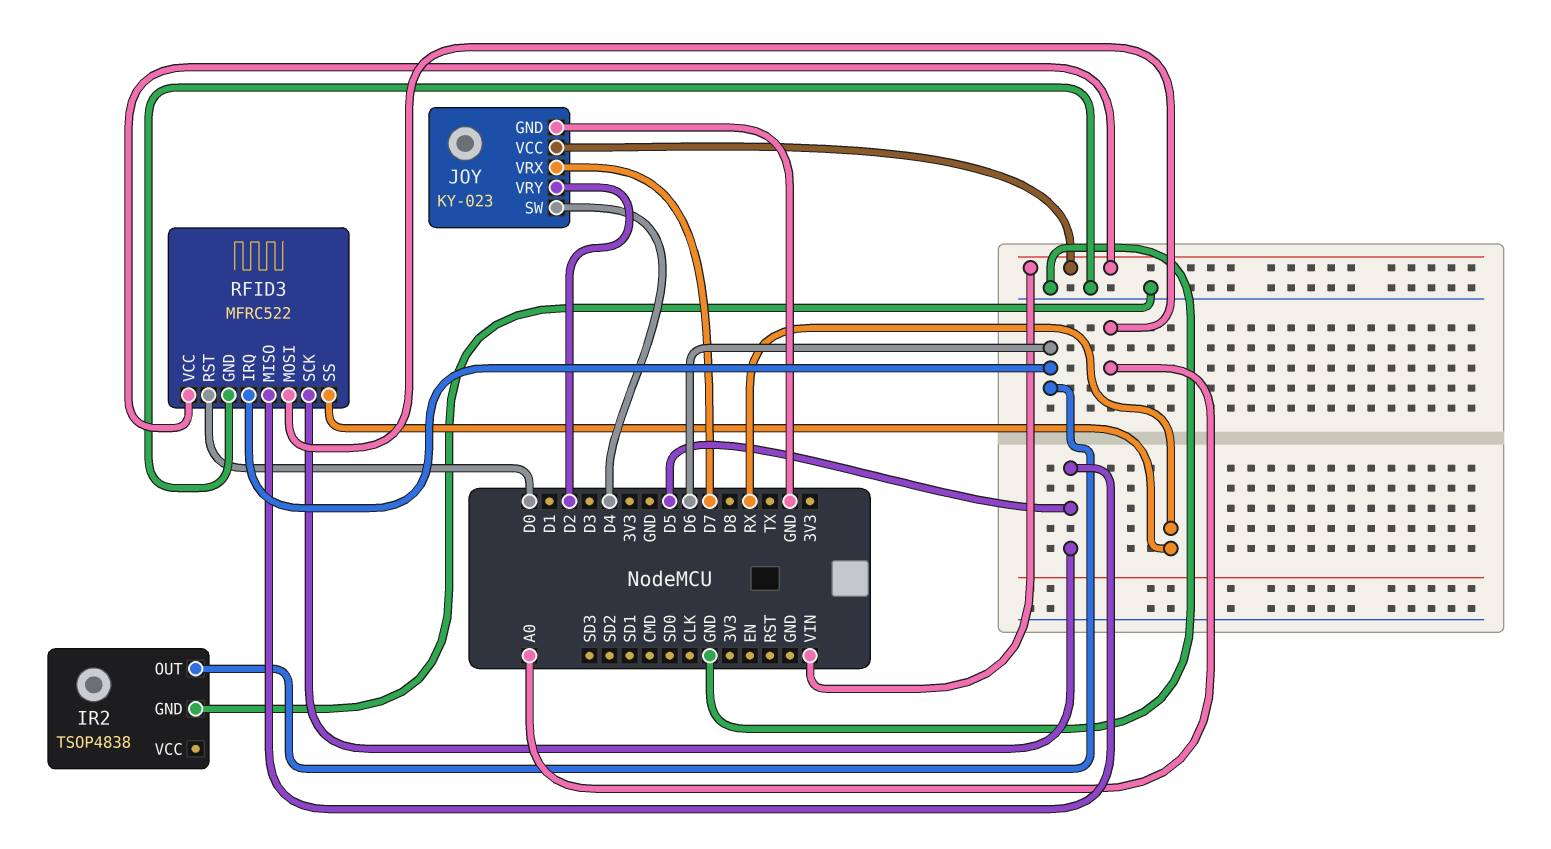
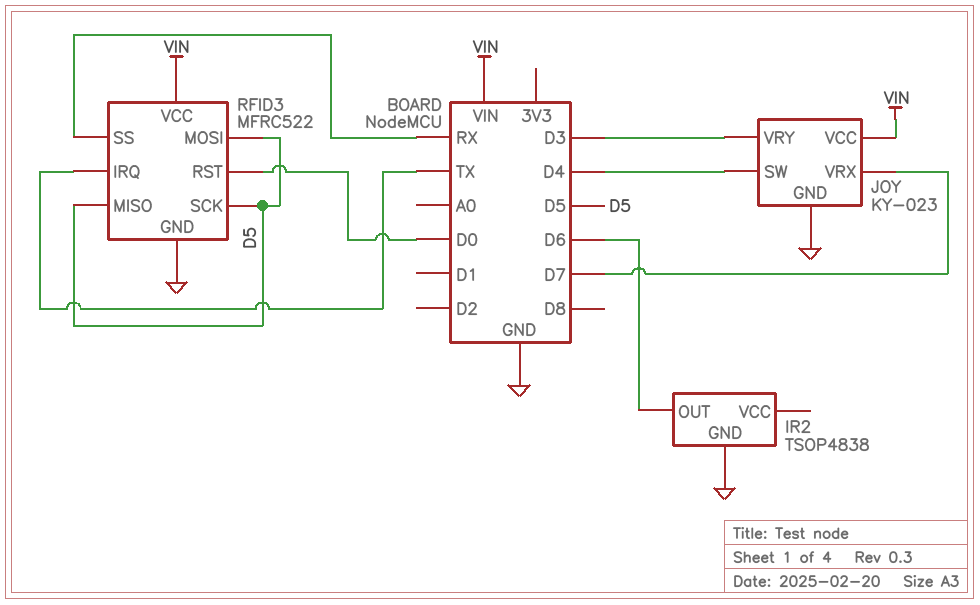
JOY pin VRY: D2 -> D3
RFID3 pin IRQ: D6 -> TX
RFID3 pin MOSI: A0 -> D5

